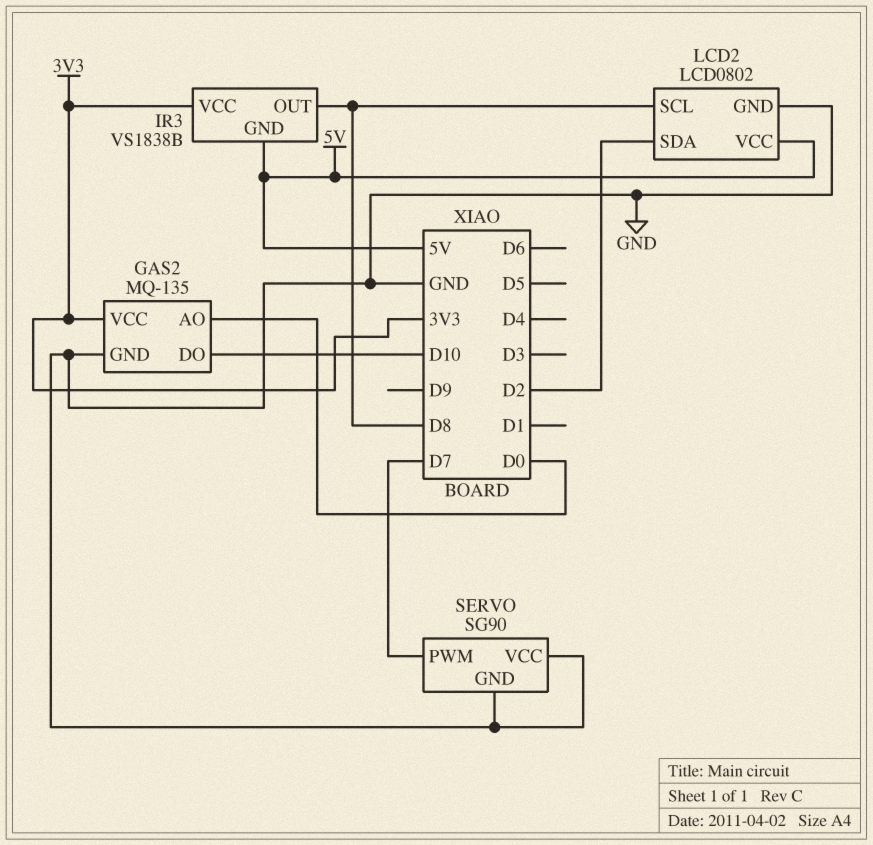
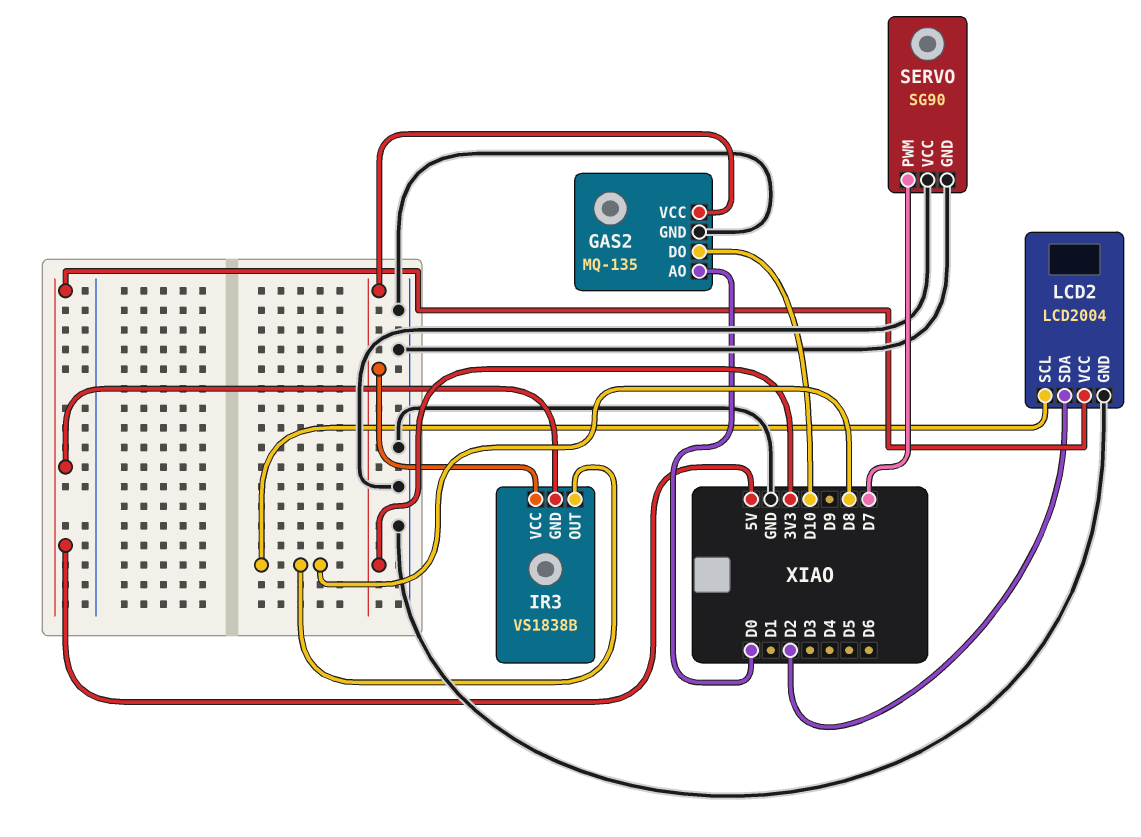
LCD2: LCD0802 -> LCD2004

